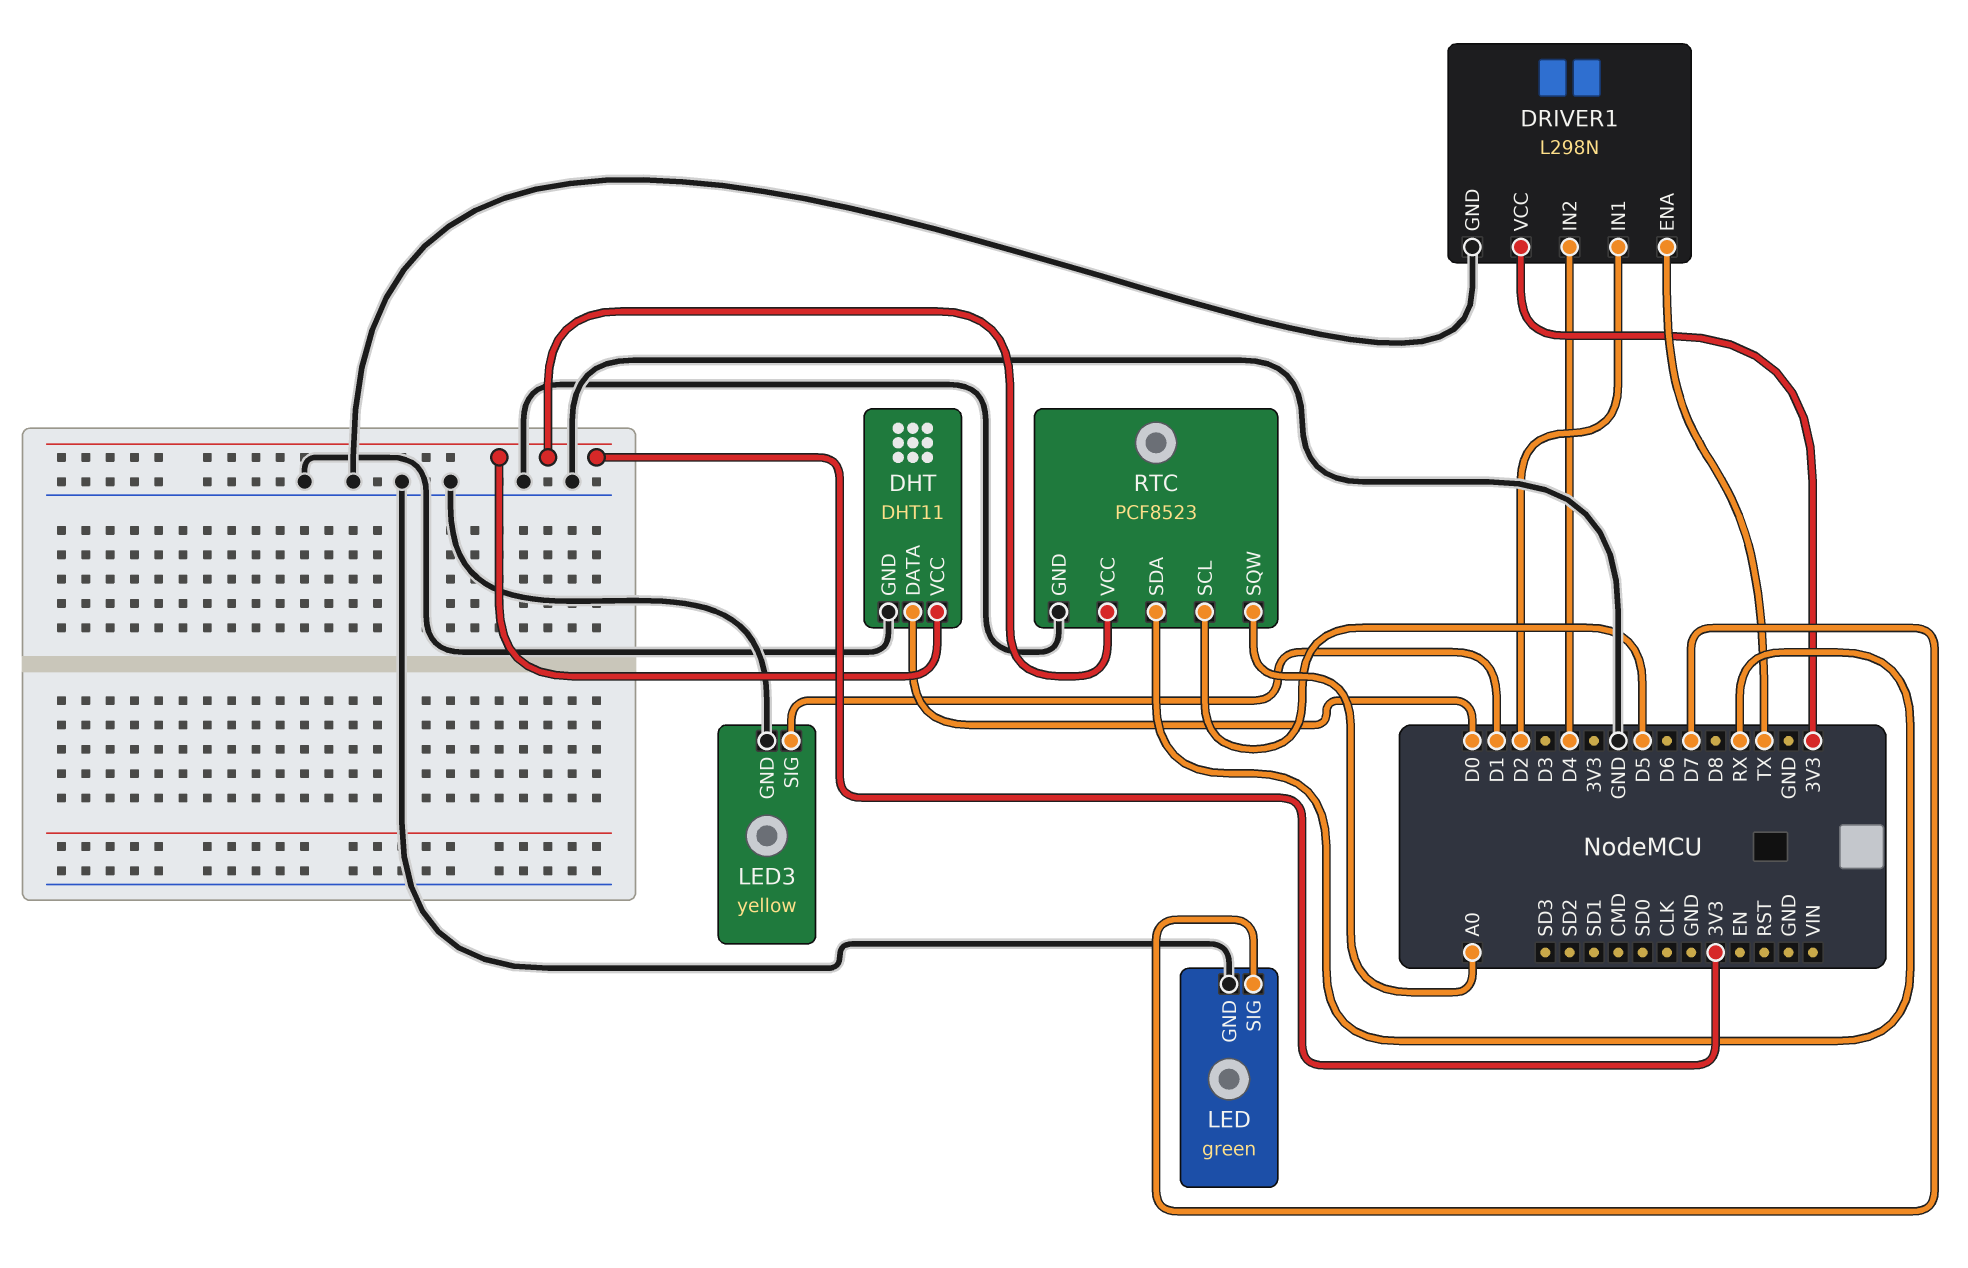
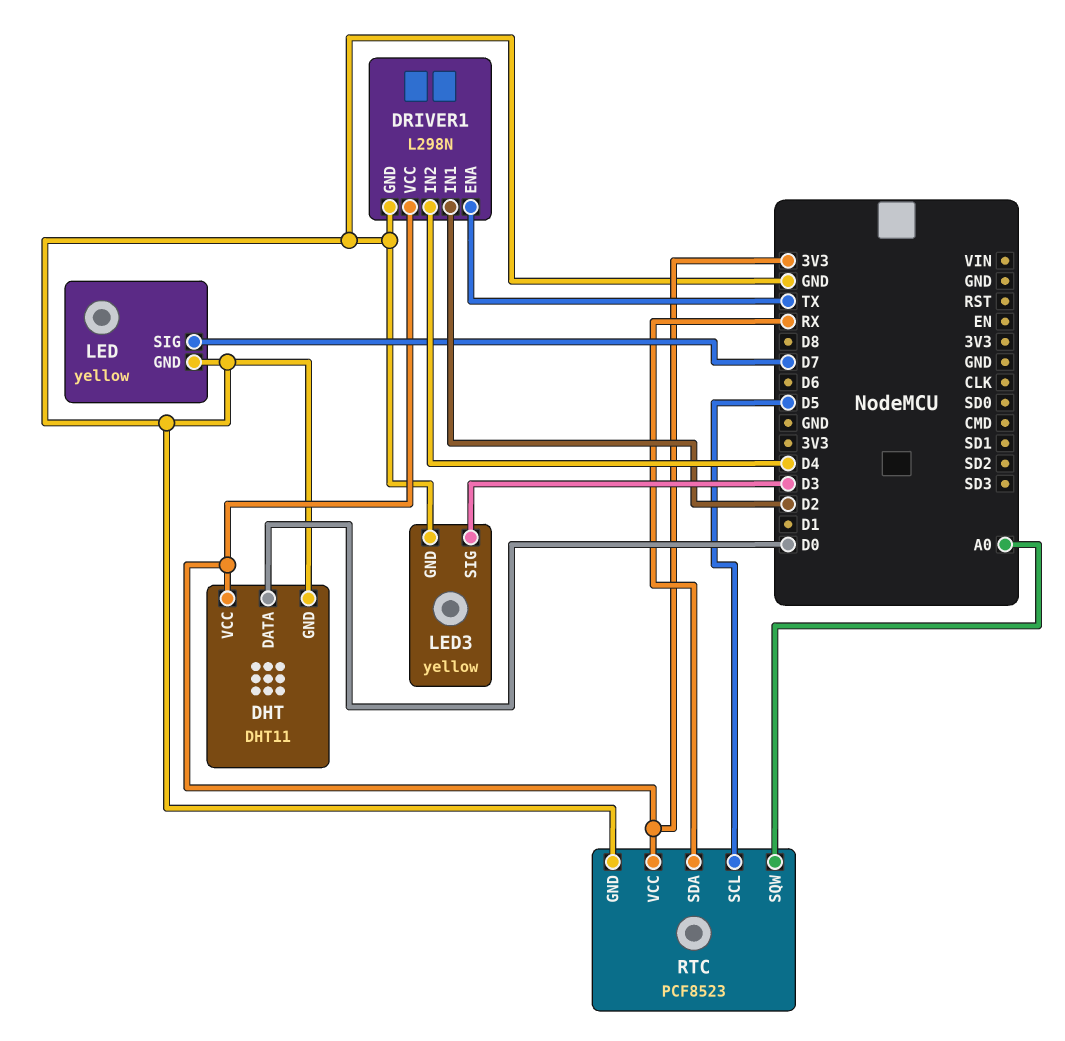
LED: green -> yellow
LED3 pin SIG: D1 -> D3

